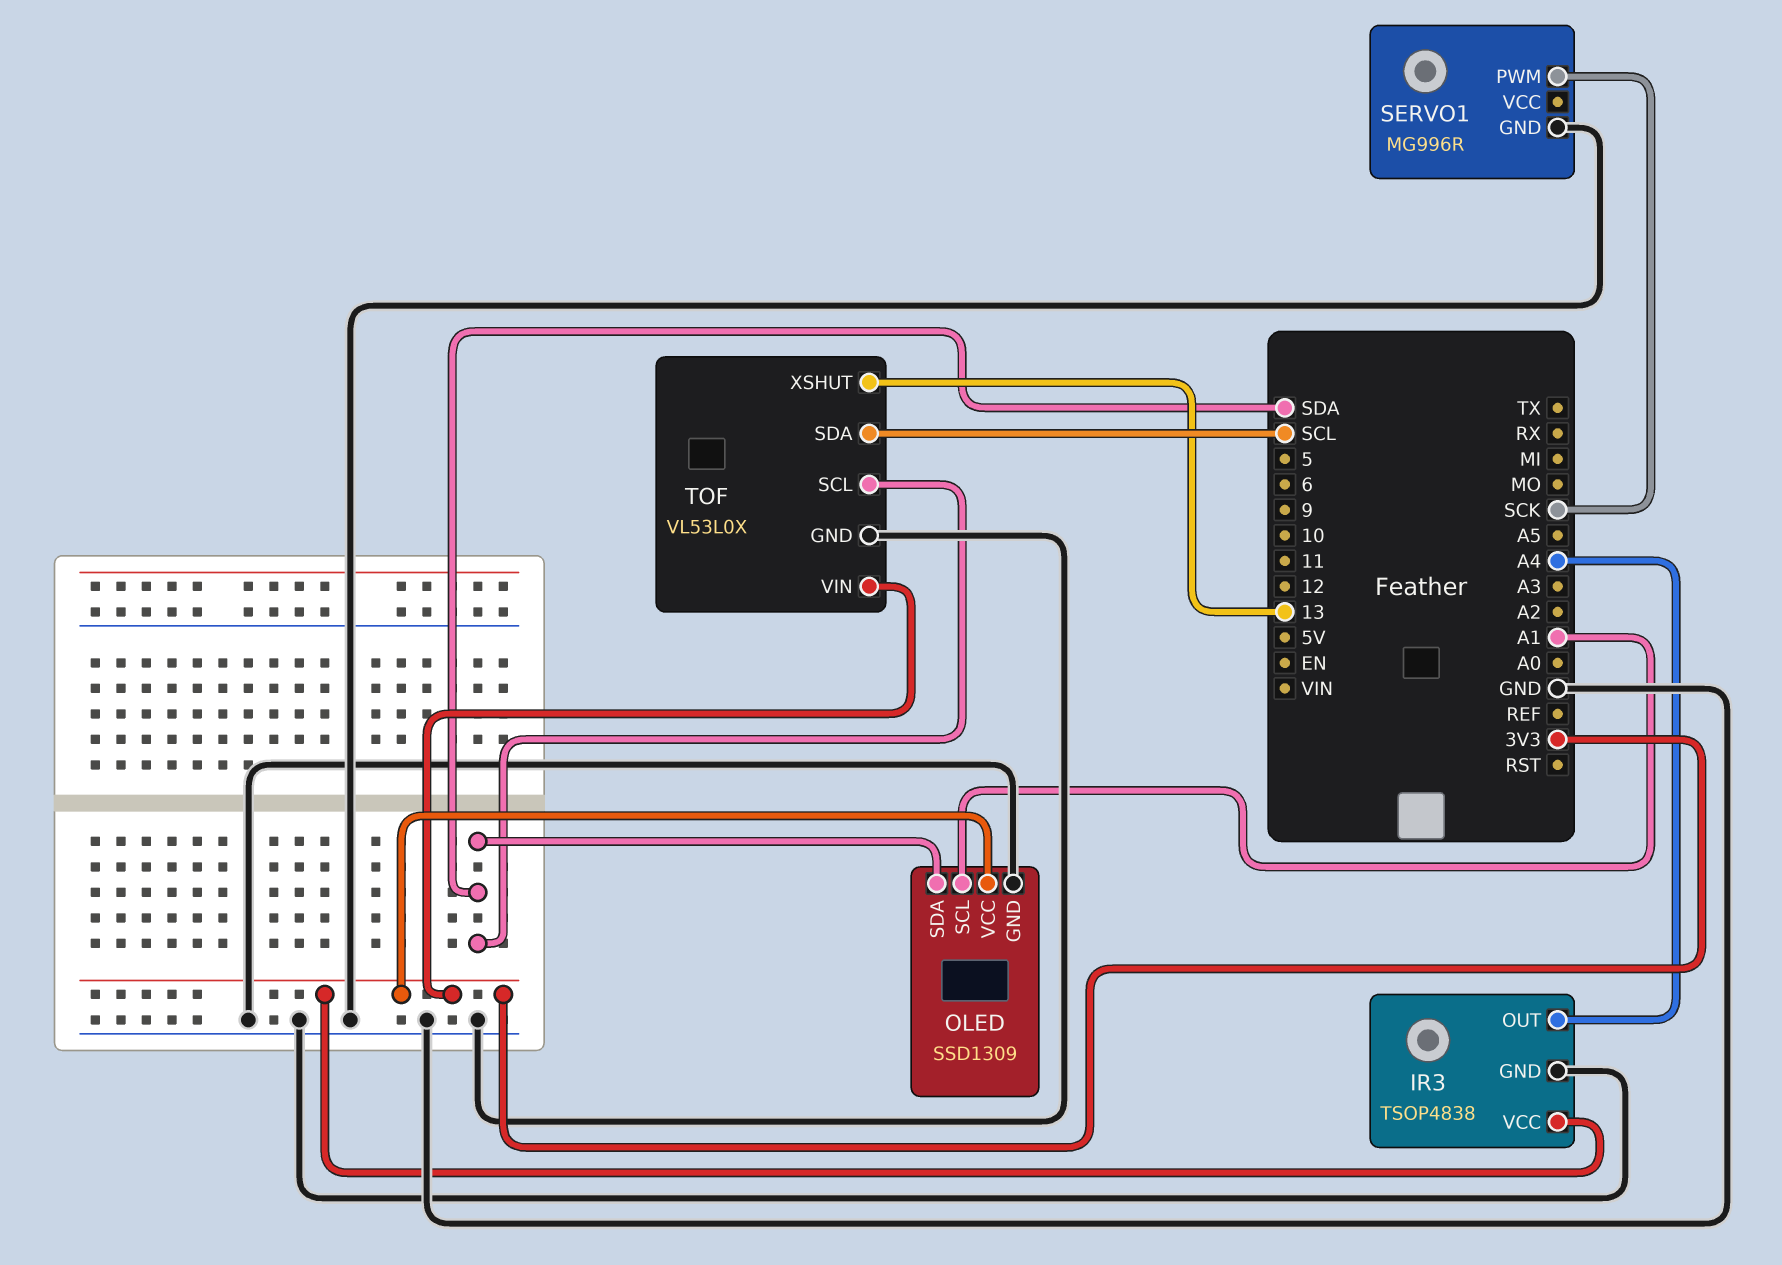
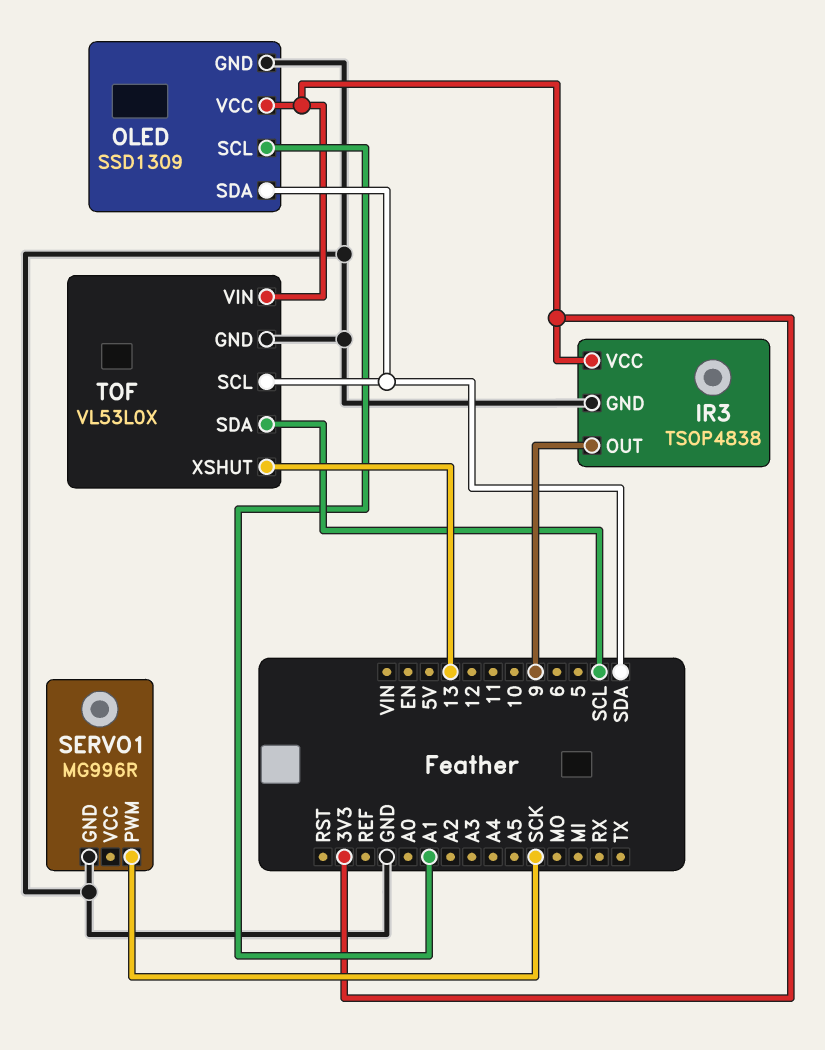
IR3 pin OUT: A4 -> 9

